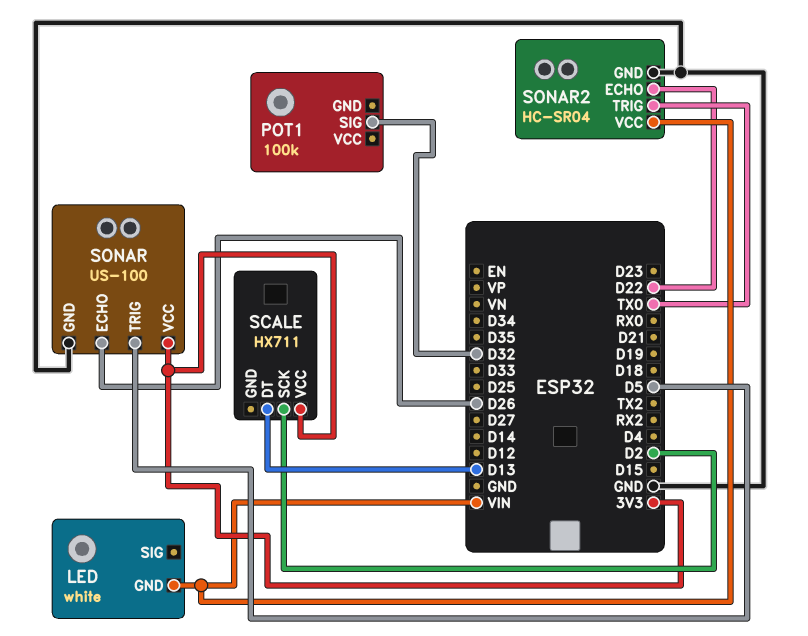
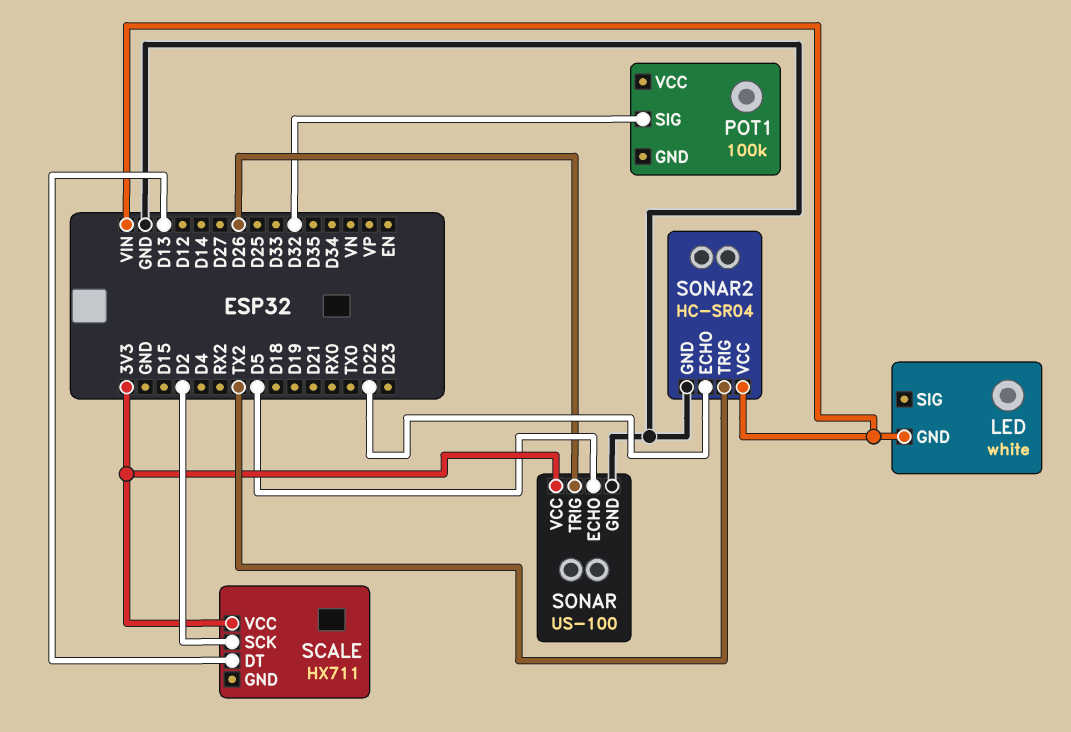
SONAR pin ECHO: D26 -> D5
SONAR pin TRIG: D5 -> D26
SONAR2 pin TRIG: TX0 -> TX2

